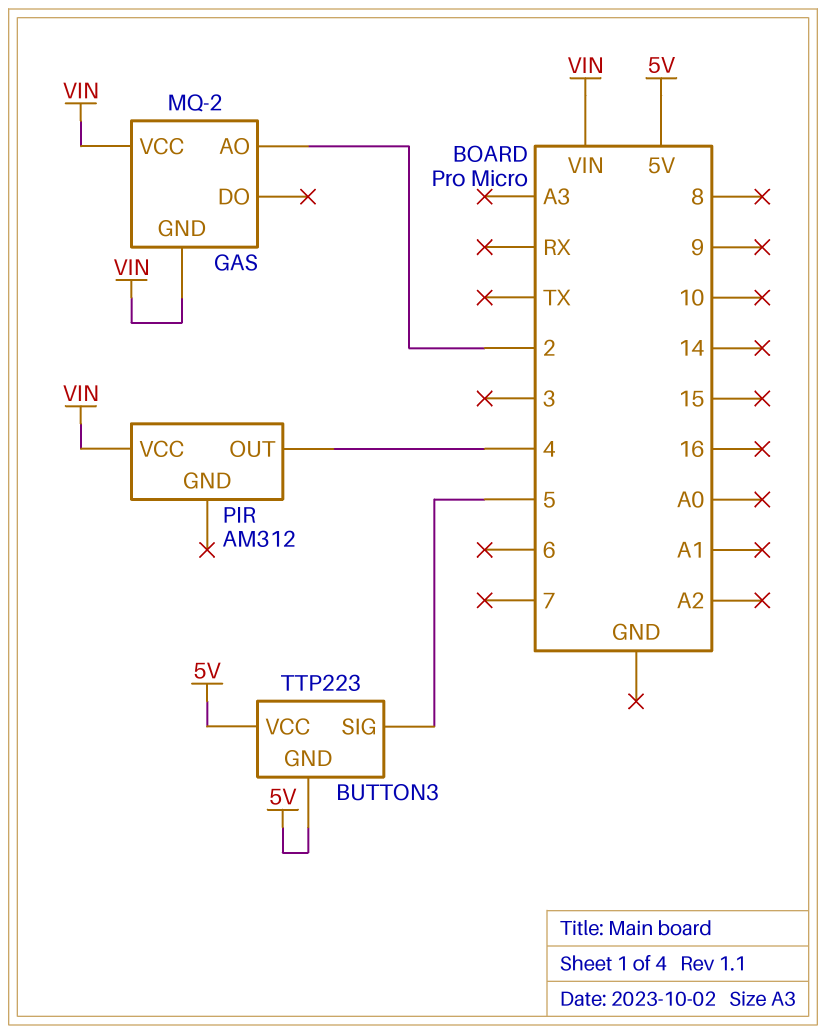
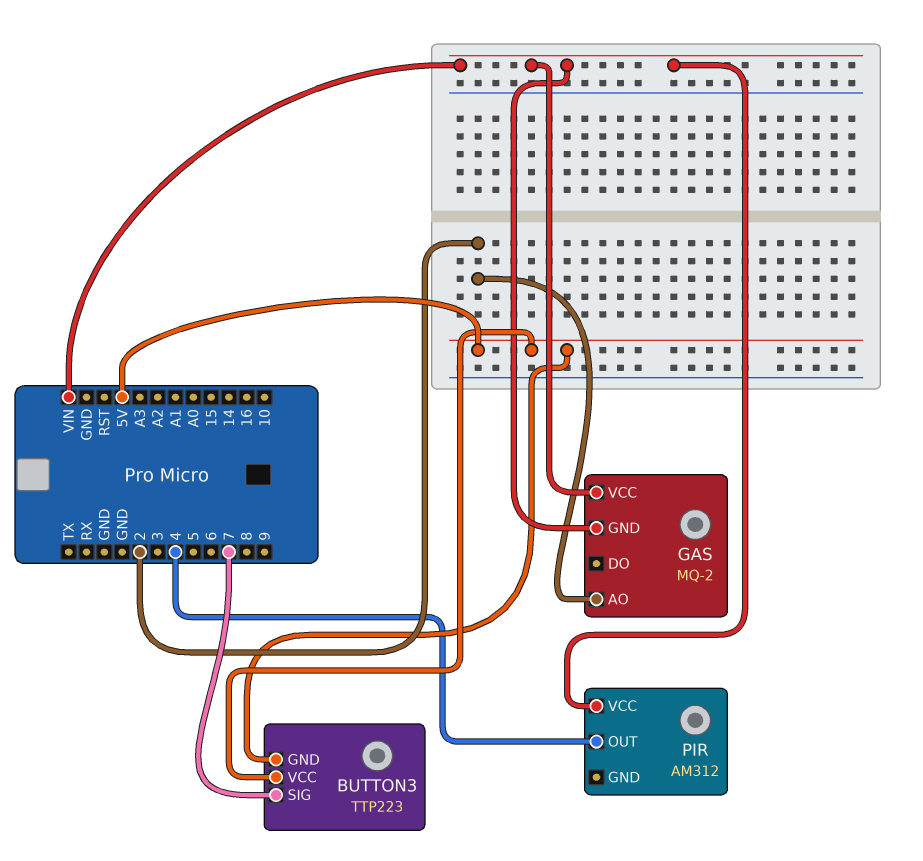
BUTTON3 pin SIG: 5 -> 7

